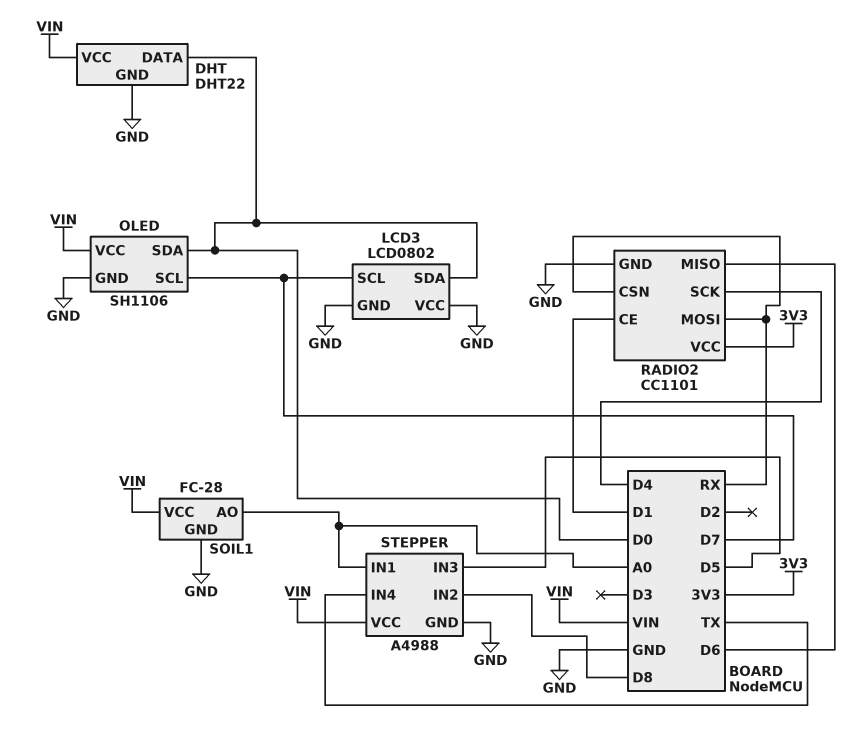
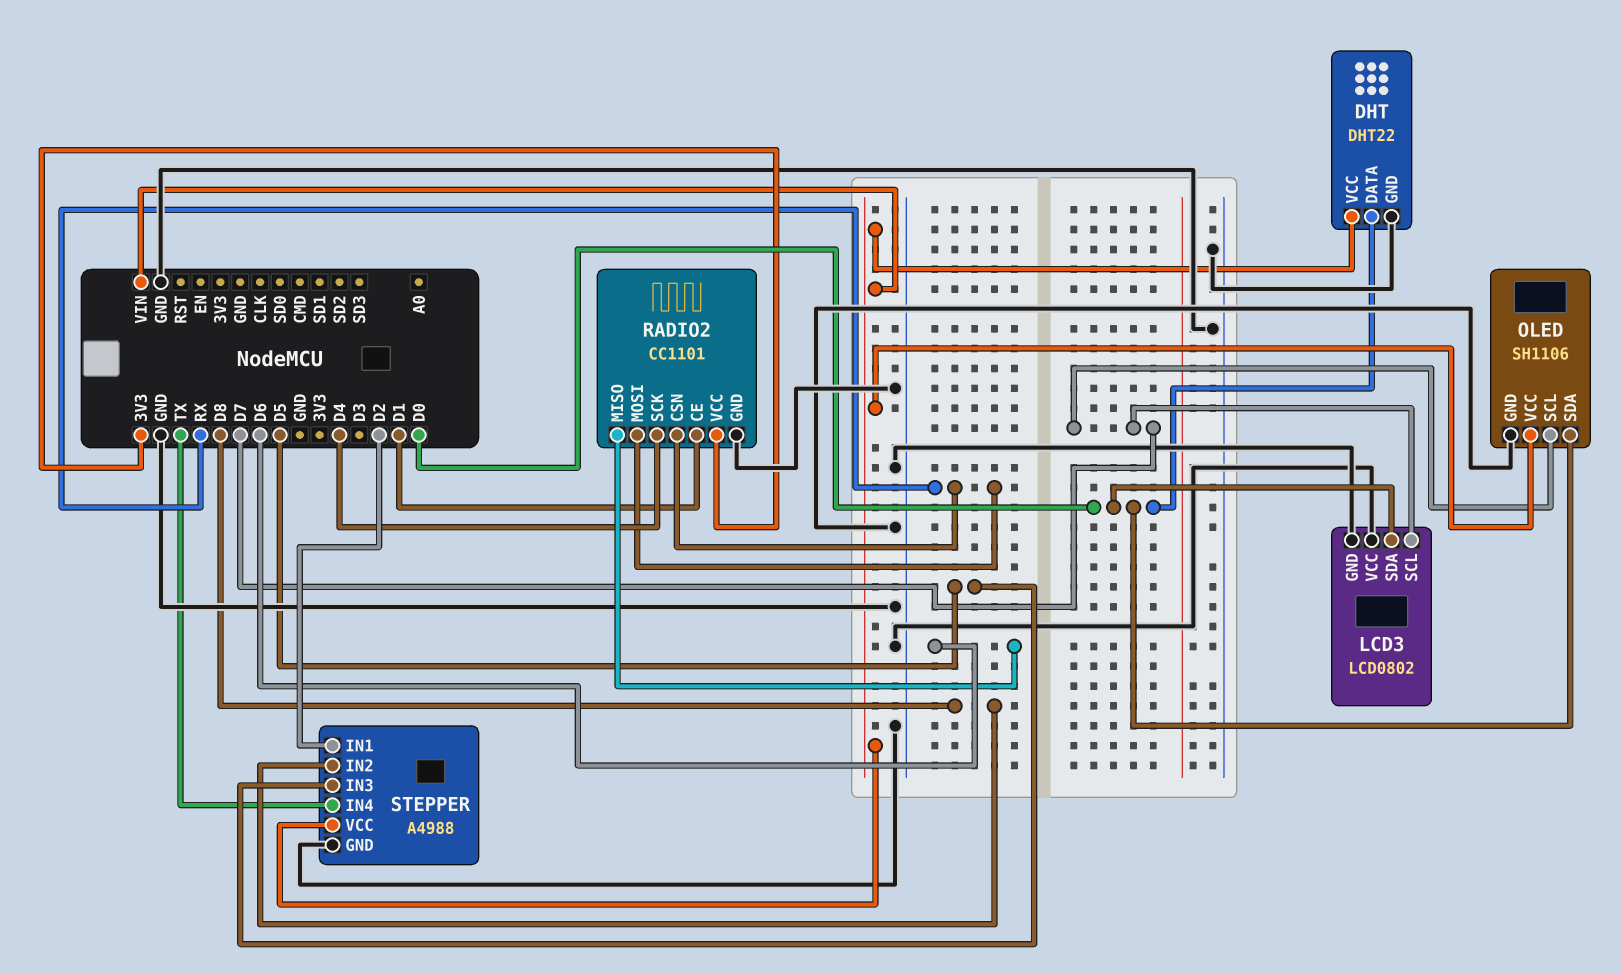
SOIL1: FC-28 -> none
SOIL1 pin AO: A0 -> none
SOIL1 pin GND: GND -> none
SOIL1 pin VCC: VIN -> none
STEPPER pin IN1: A0 -> D2

